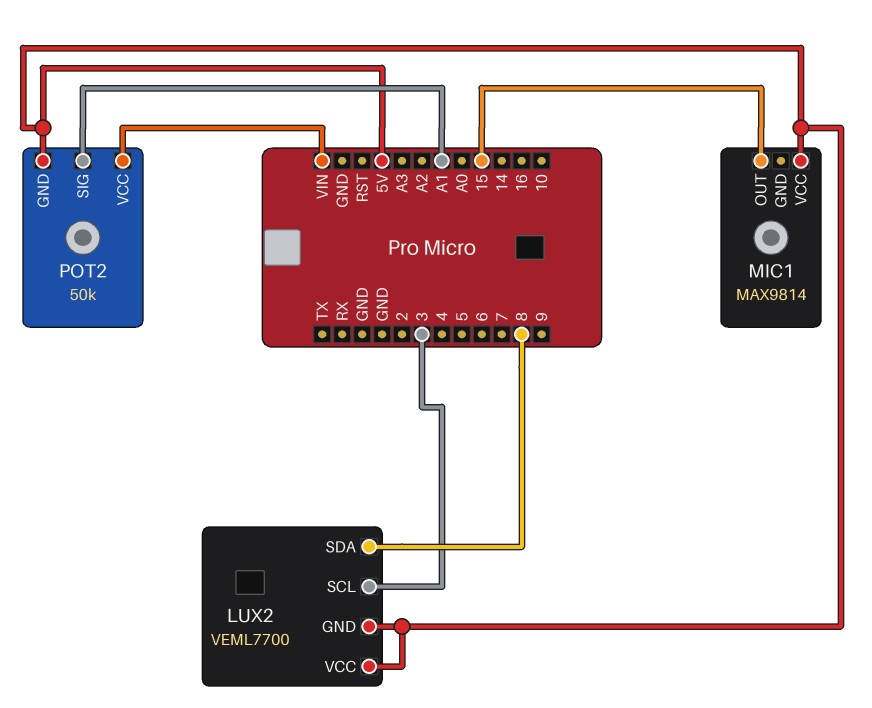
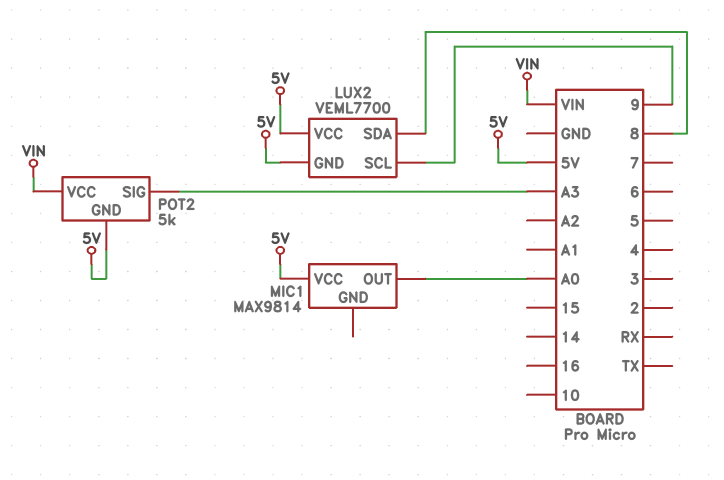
LUX2 pin SCL: 3 -> 9
MIC1 pin OUT: 15 -> A0
POT2: 50k -> 5k
POT2 pin SIG: A1 -> A3

